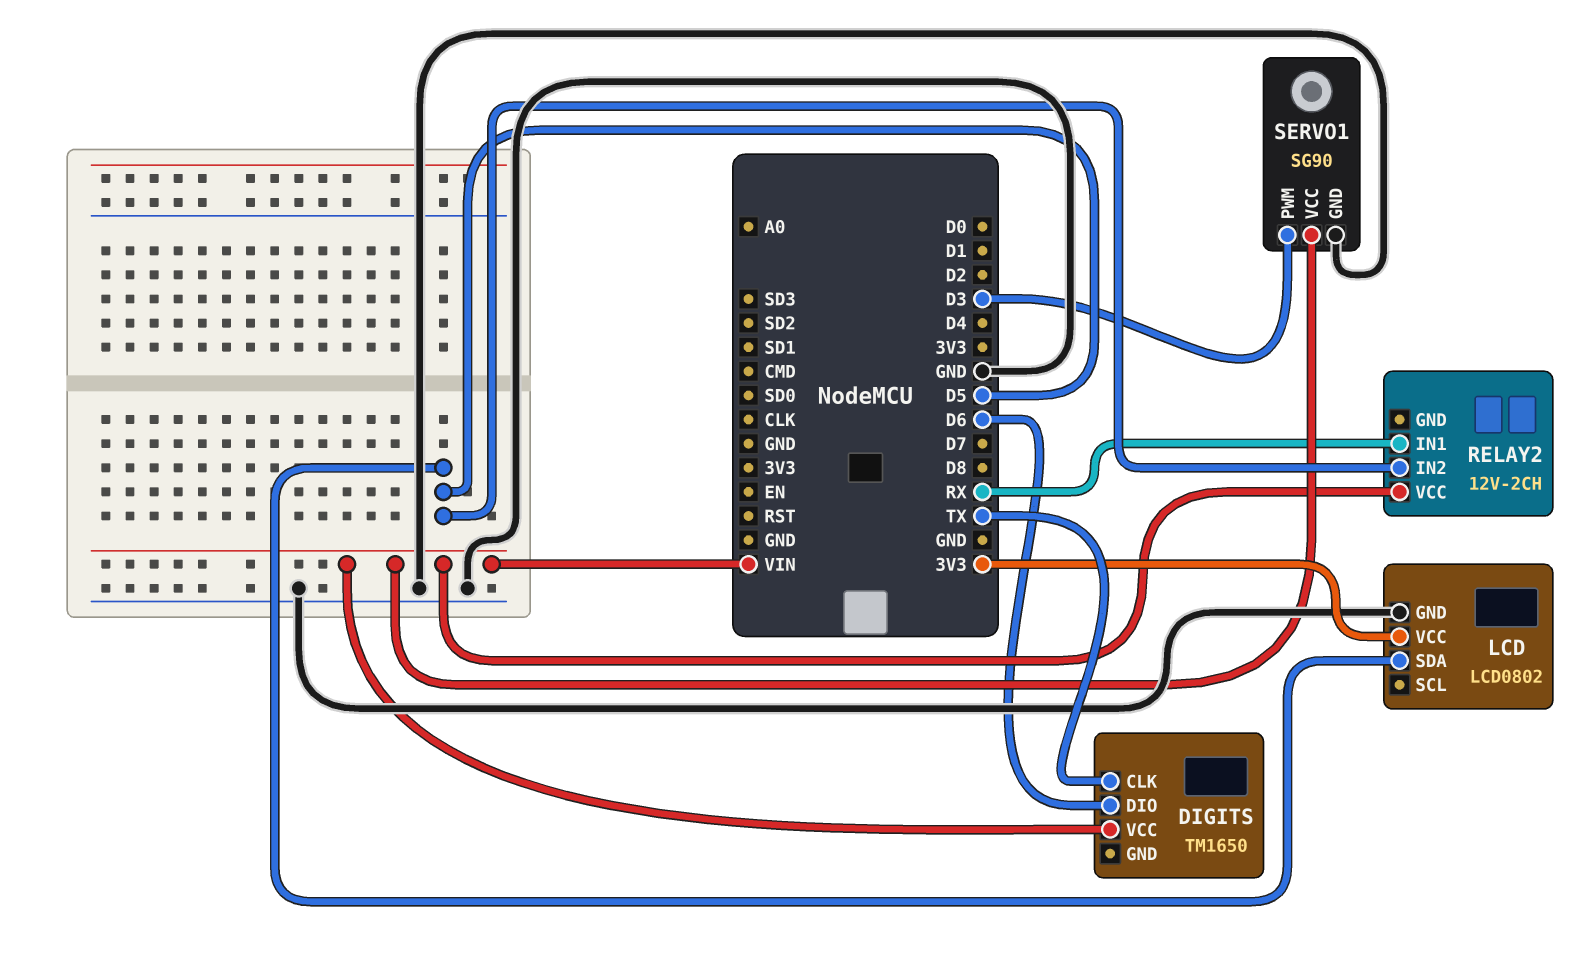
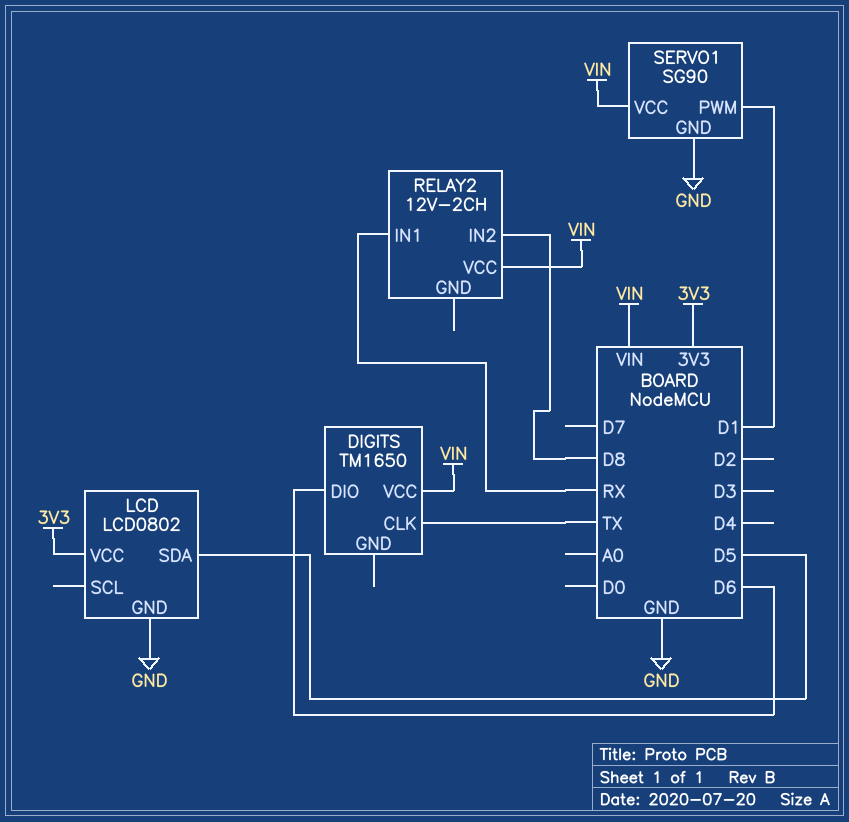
RELAY2 pin IN2: D5 -> D8
SERVO1 pin PWM: D3 -> D1

